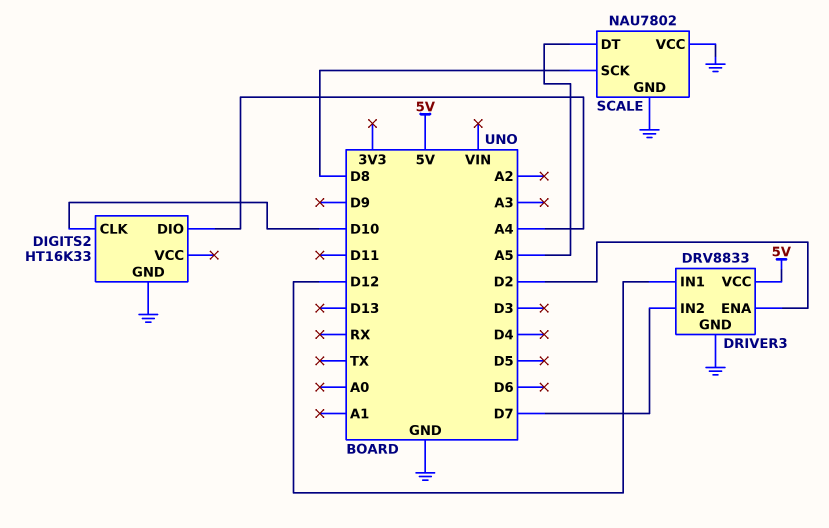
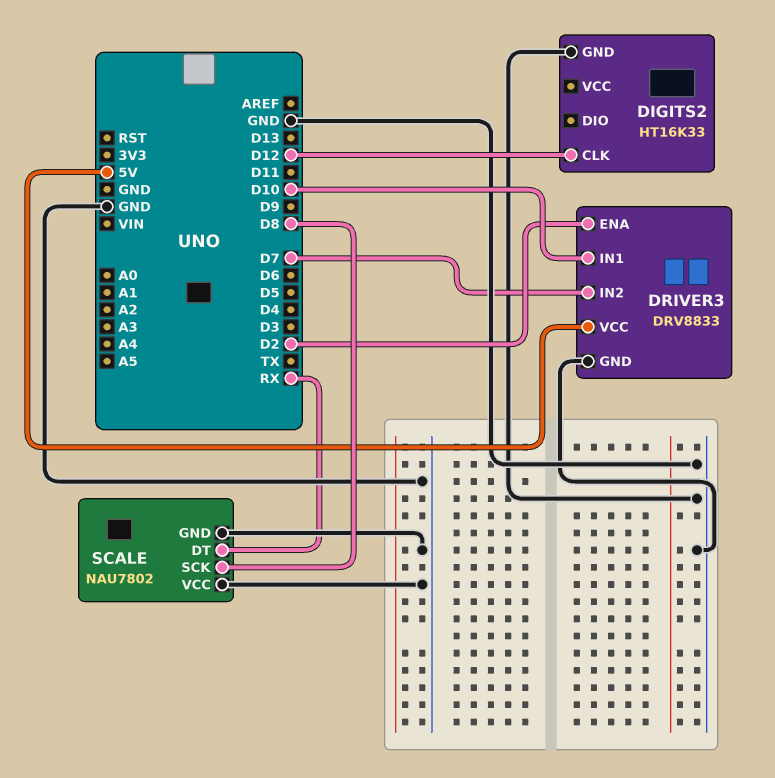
DIGITS2 pin CLK: D10 -> D12
DIGITS2 pin DIO: A4 -> none
DRIVER3 pin IN1: D12 -> D10
SCALE pin DT: A5 -> RX

